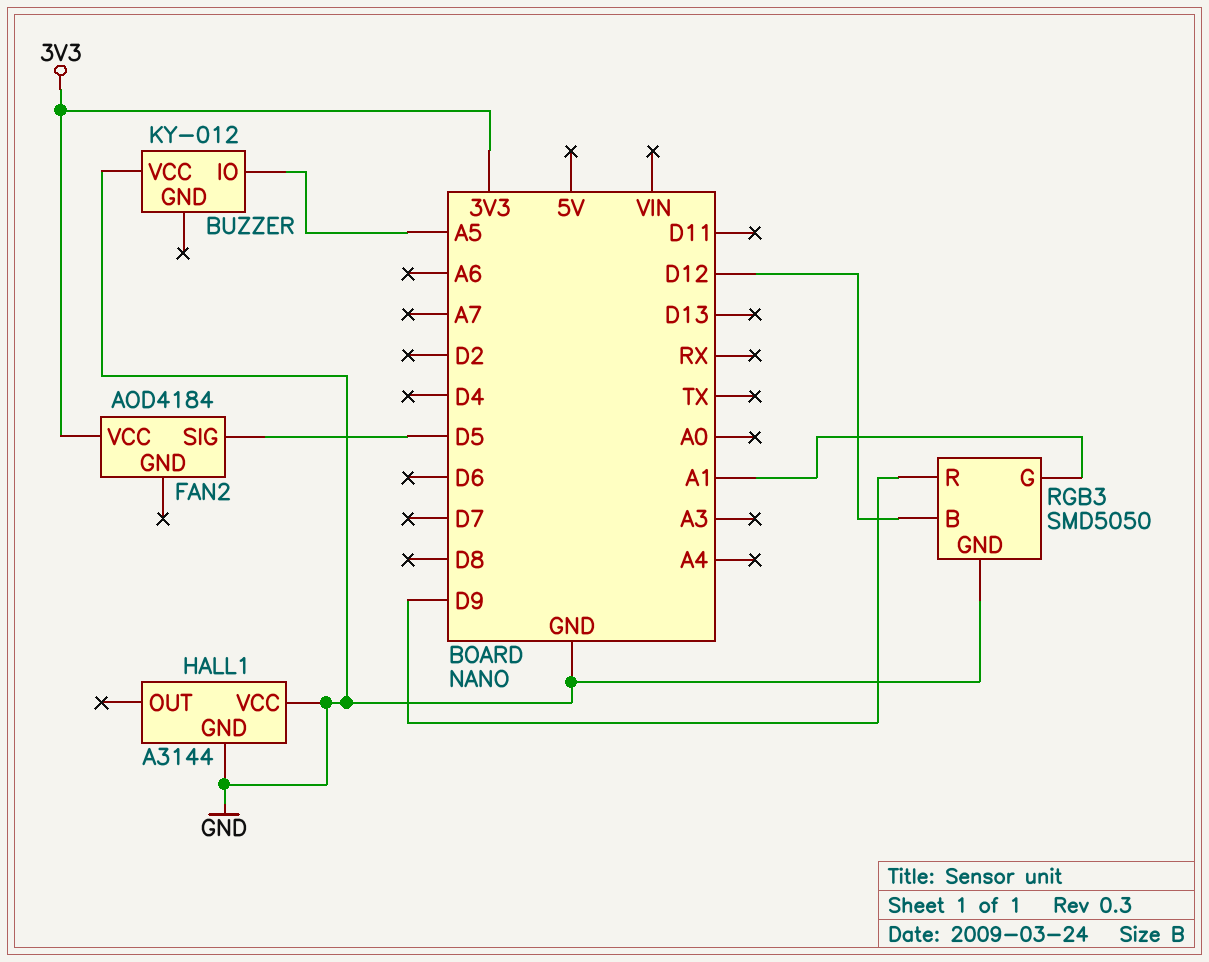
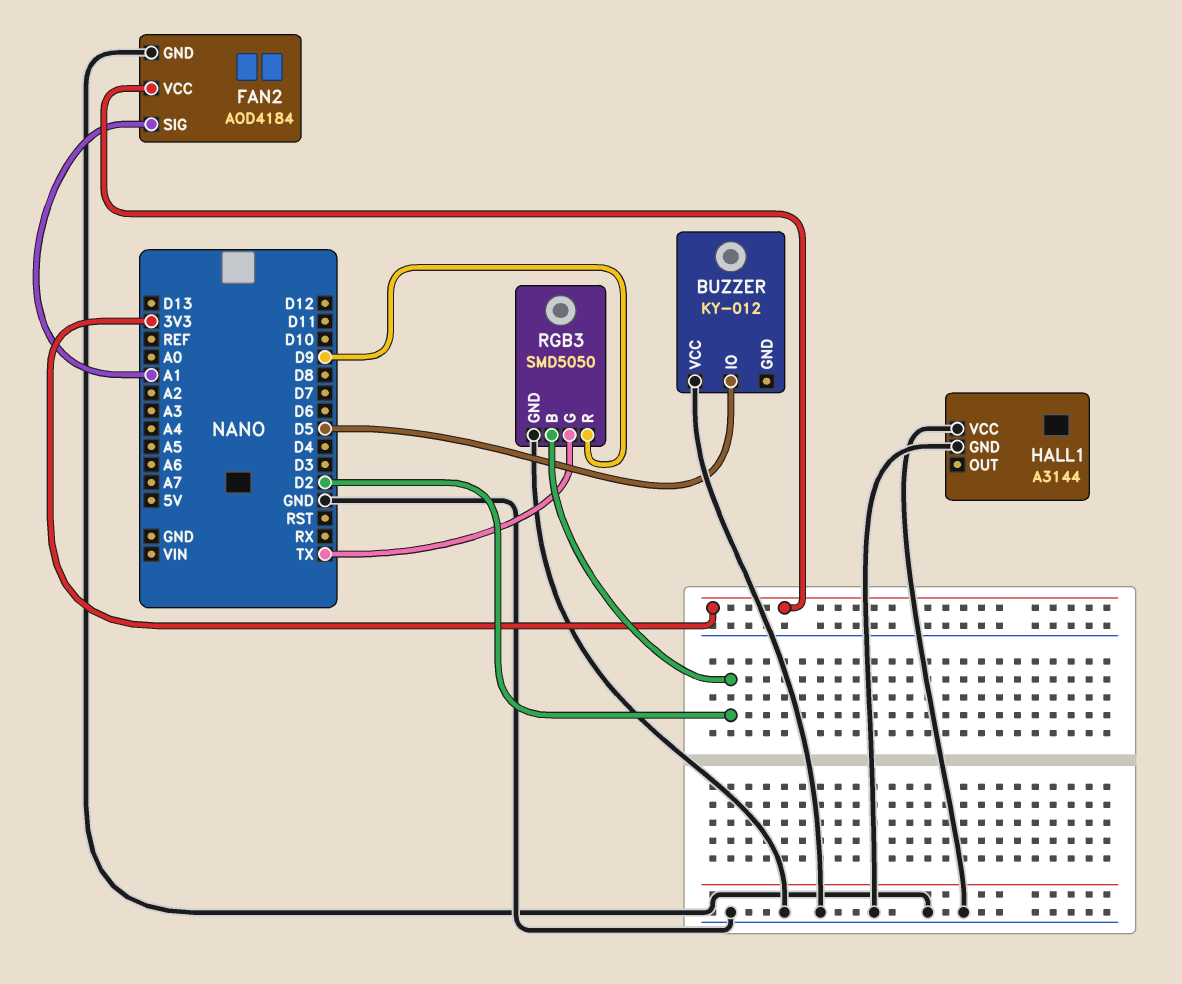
BUZZER pin IO: A5 -> D5
FAN2 pin GND: none -> GND
FAN2 pin SIG: D5 -> A1
RGB3 pin B: D12 -> D2
RGB3 pin G: A1 -> TX

